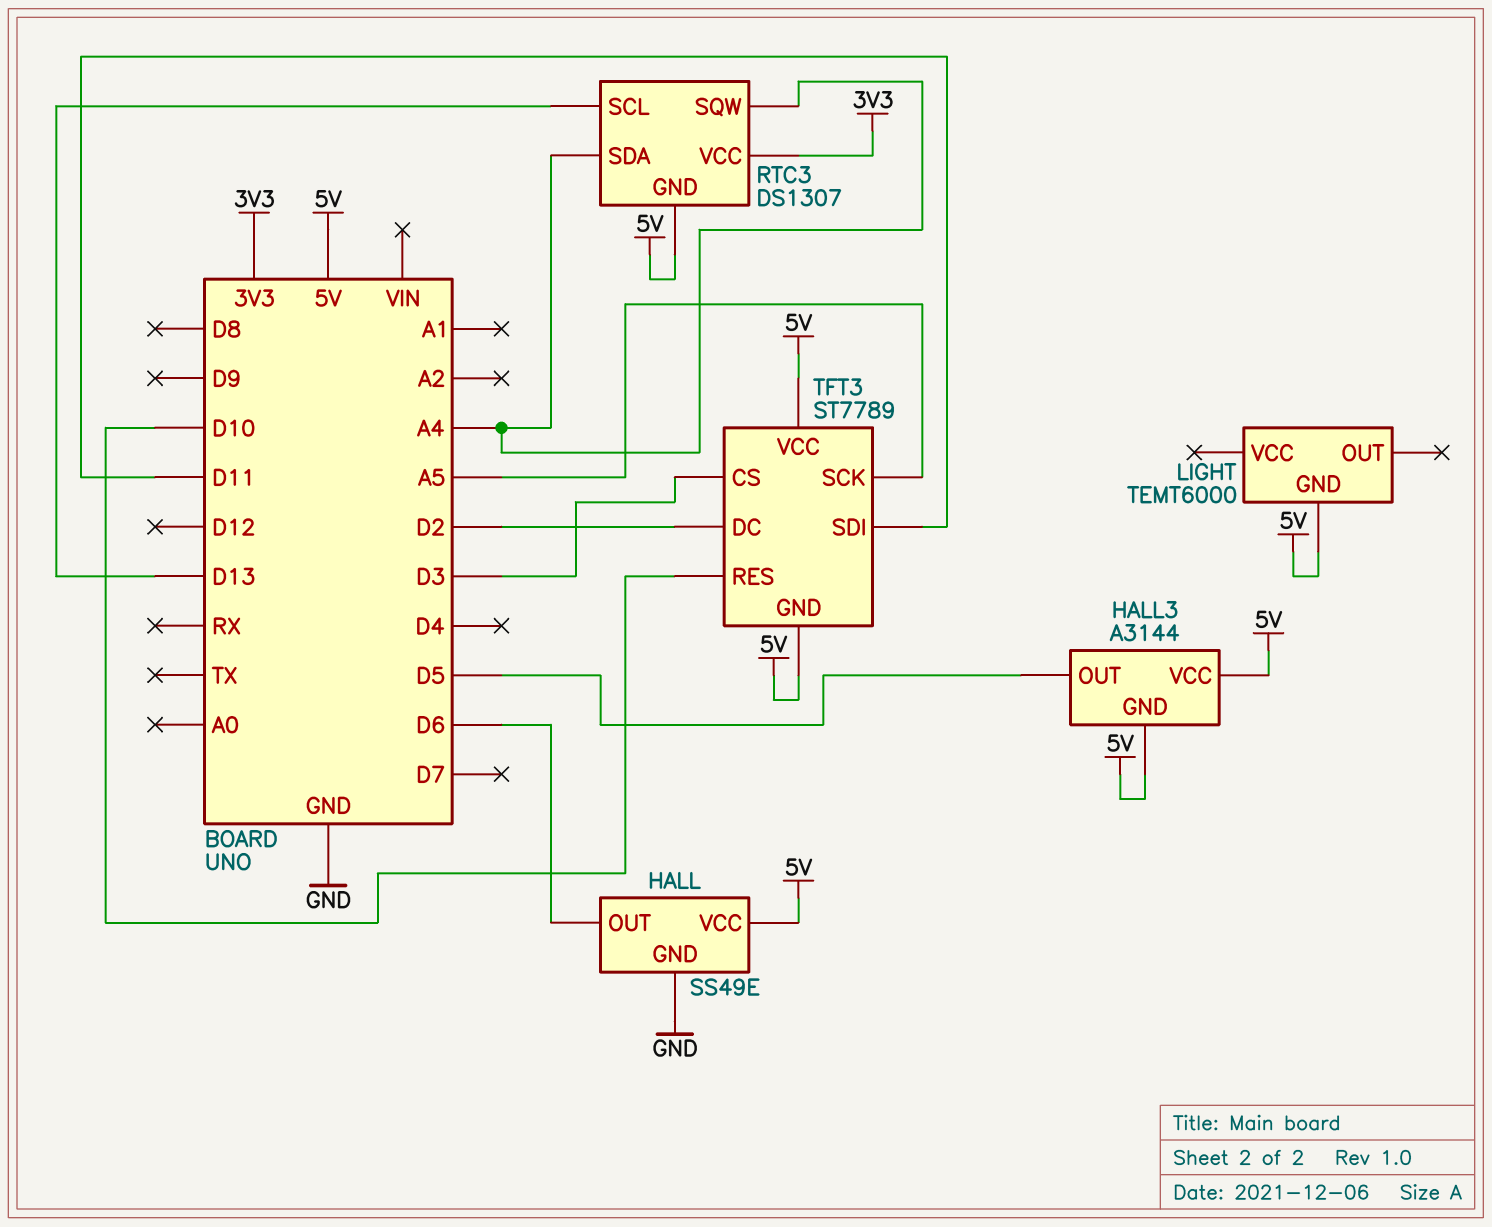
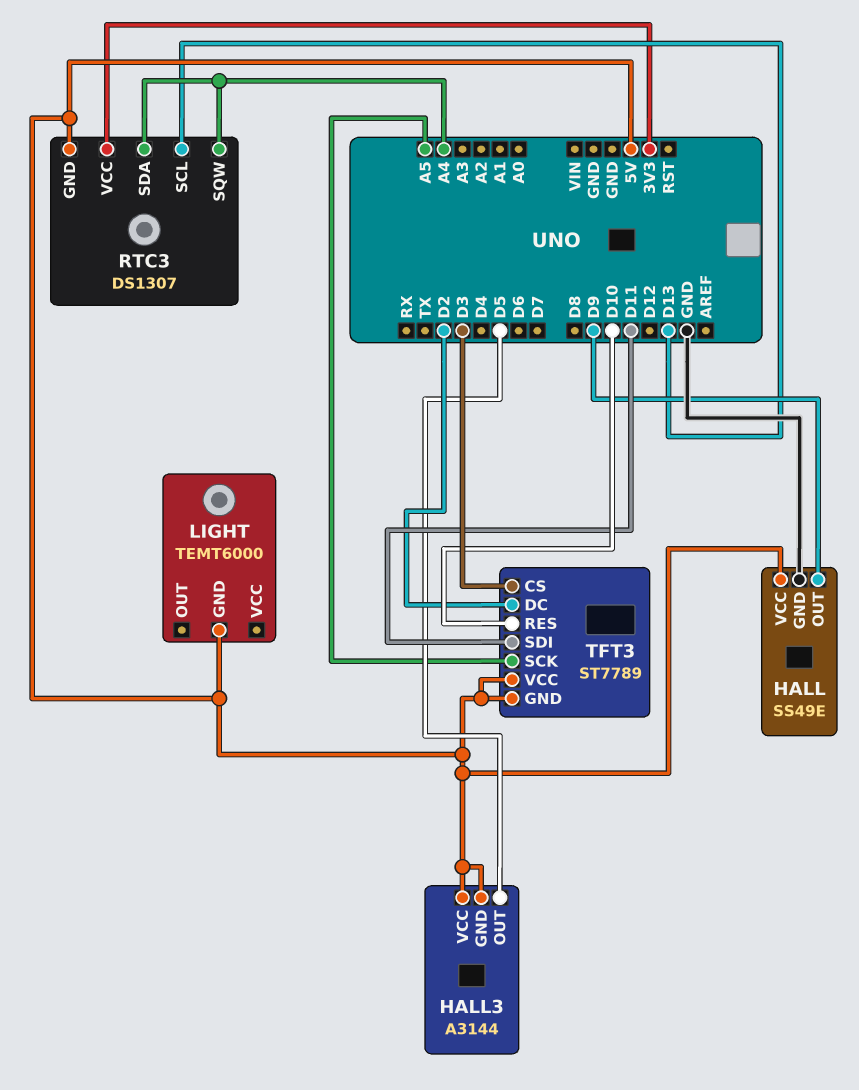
HALL pin OUT: D6 -> D9

